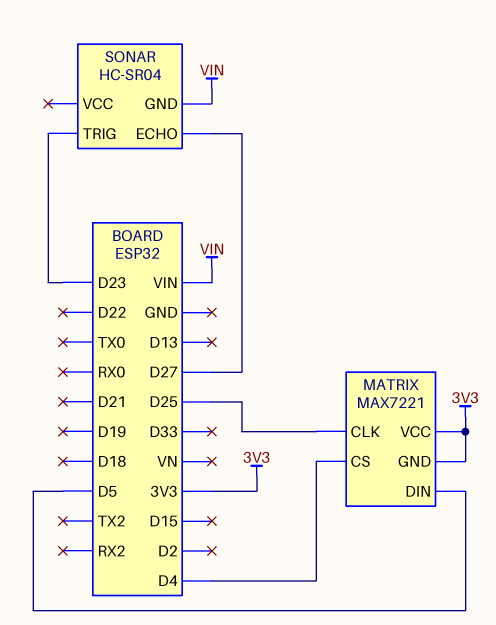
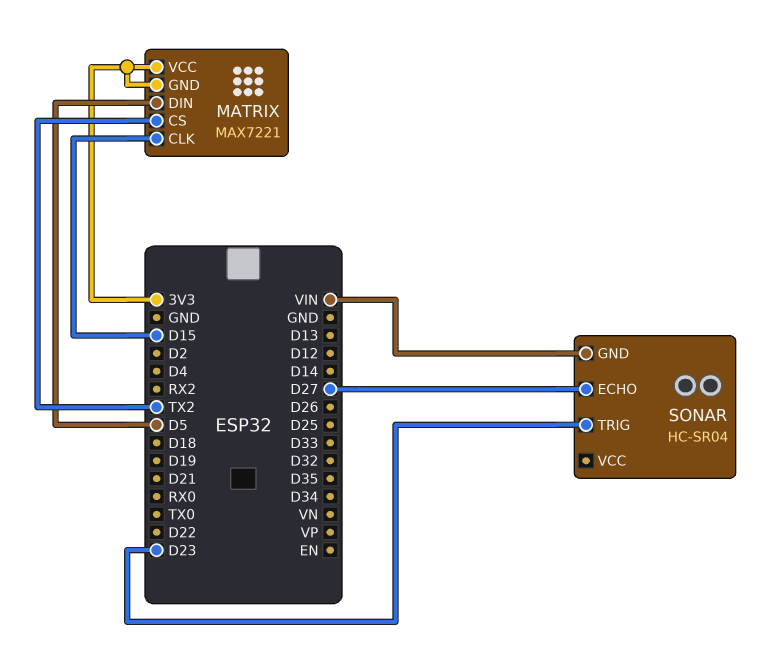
MATRIX pin CLK: D25 -> D15
MATRIX pin CS: D4 -> TX2

